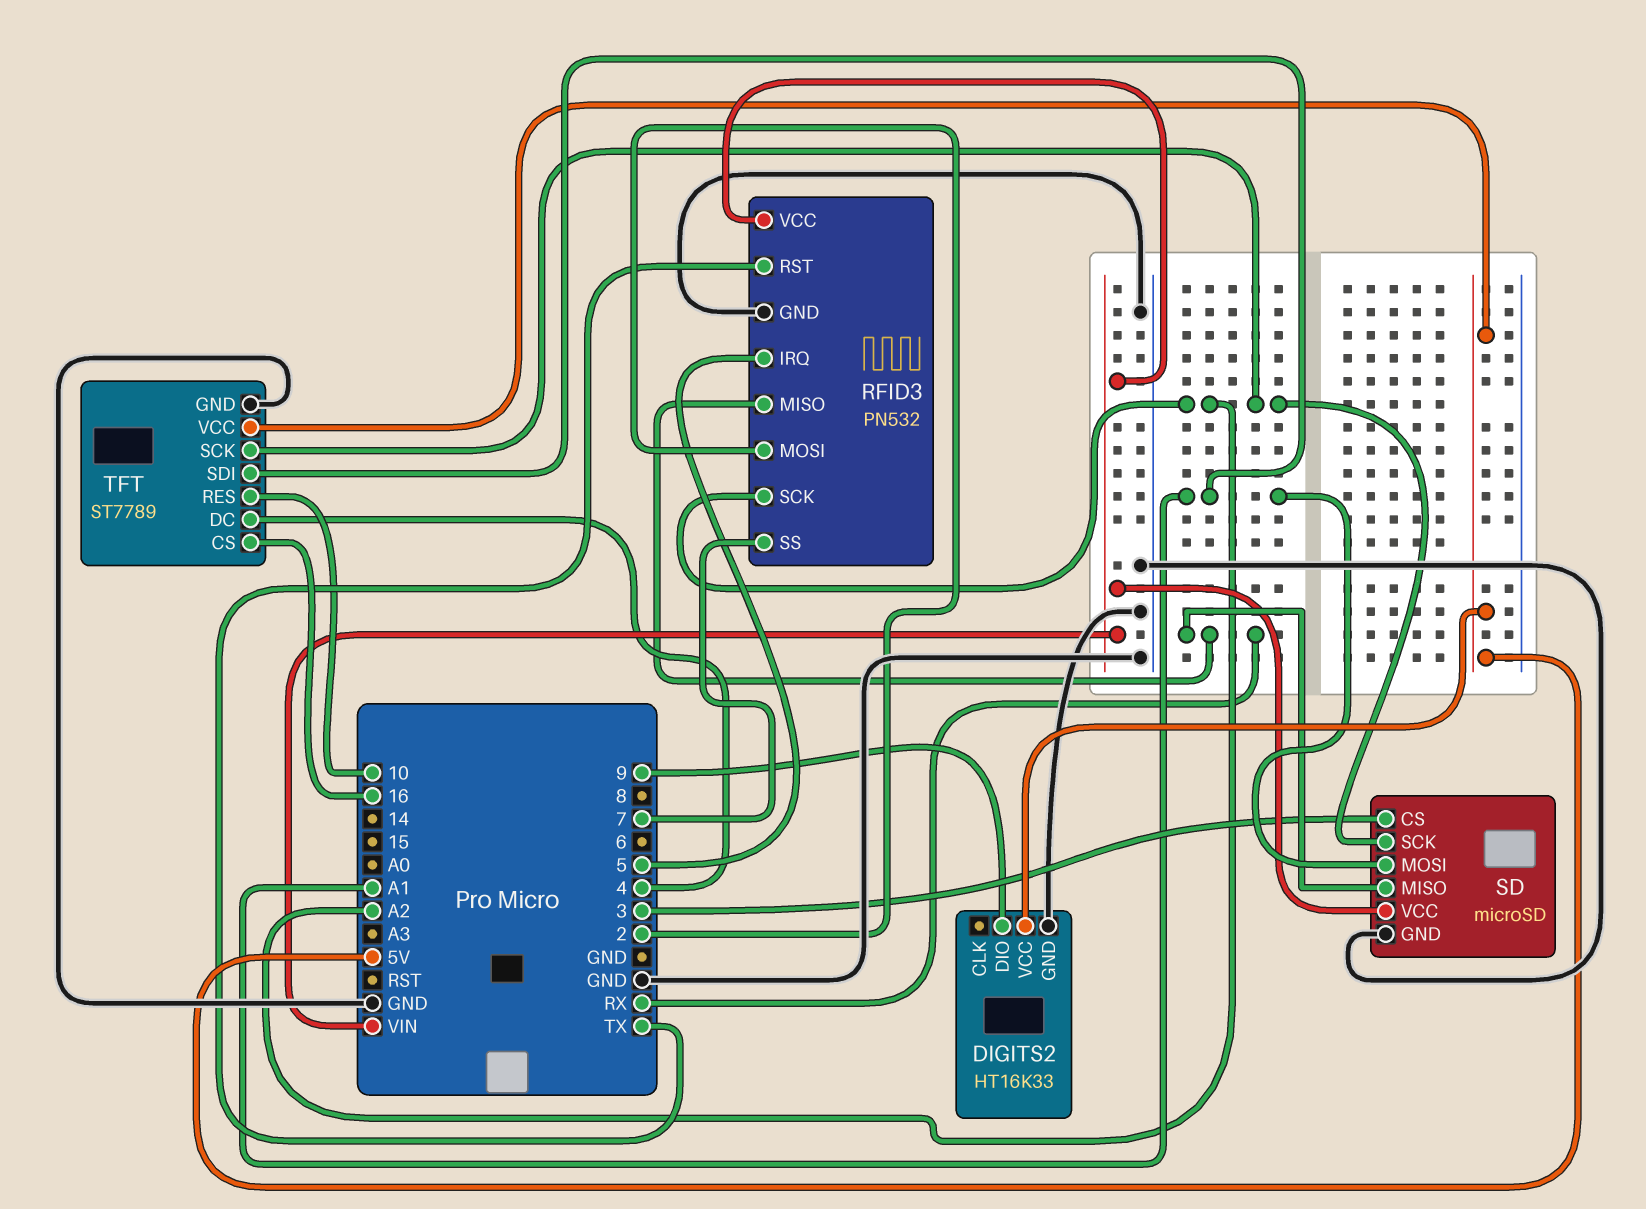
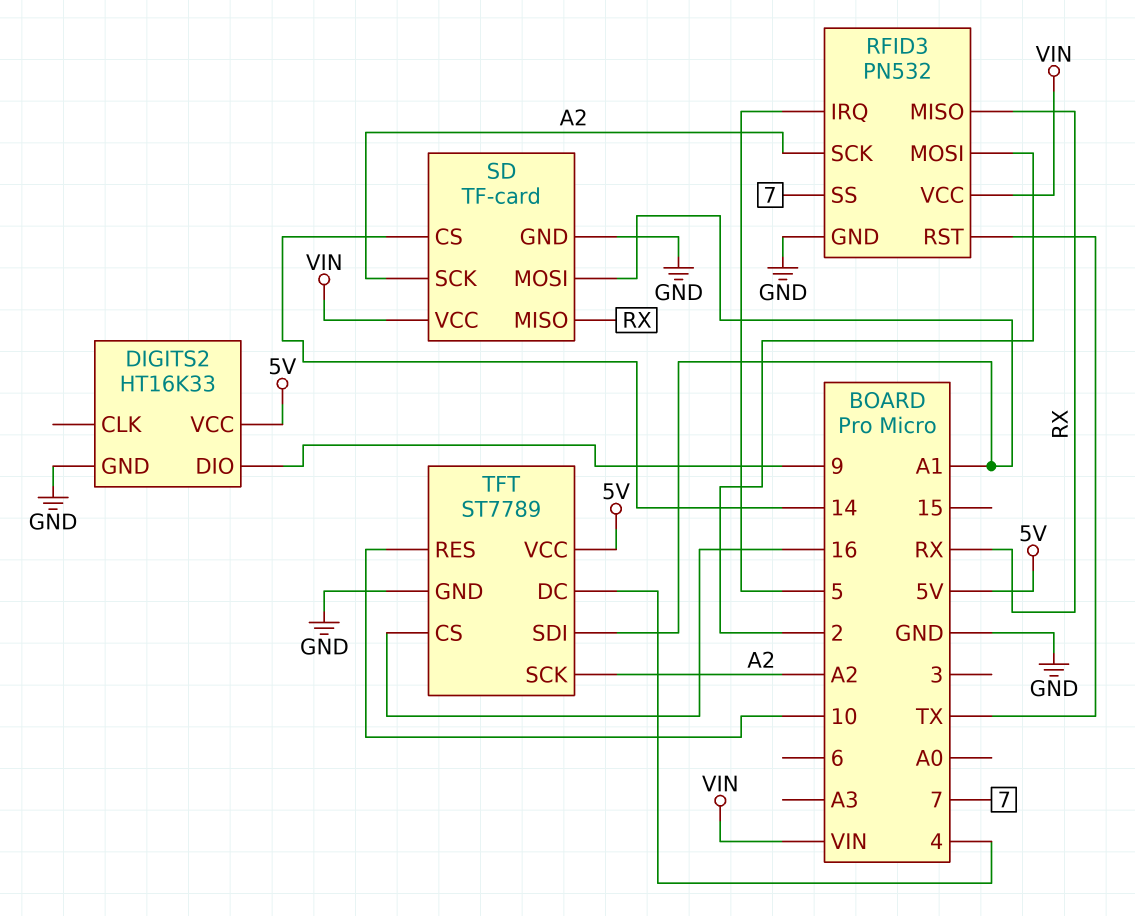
SD: microSD -> TF-card
SD pin CS: 3 -> 14

